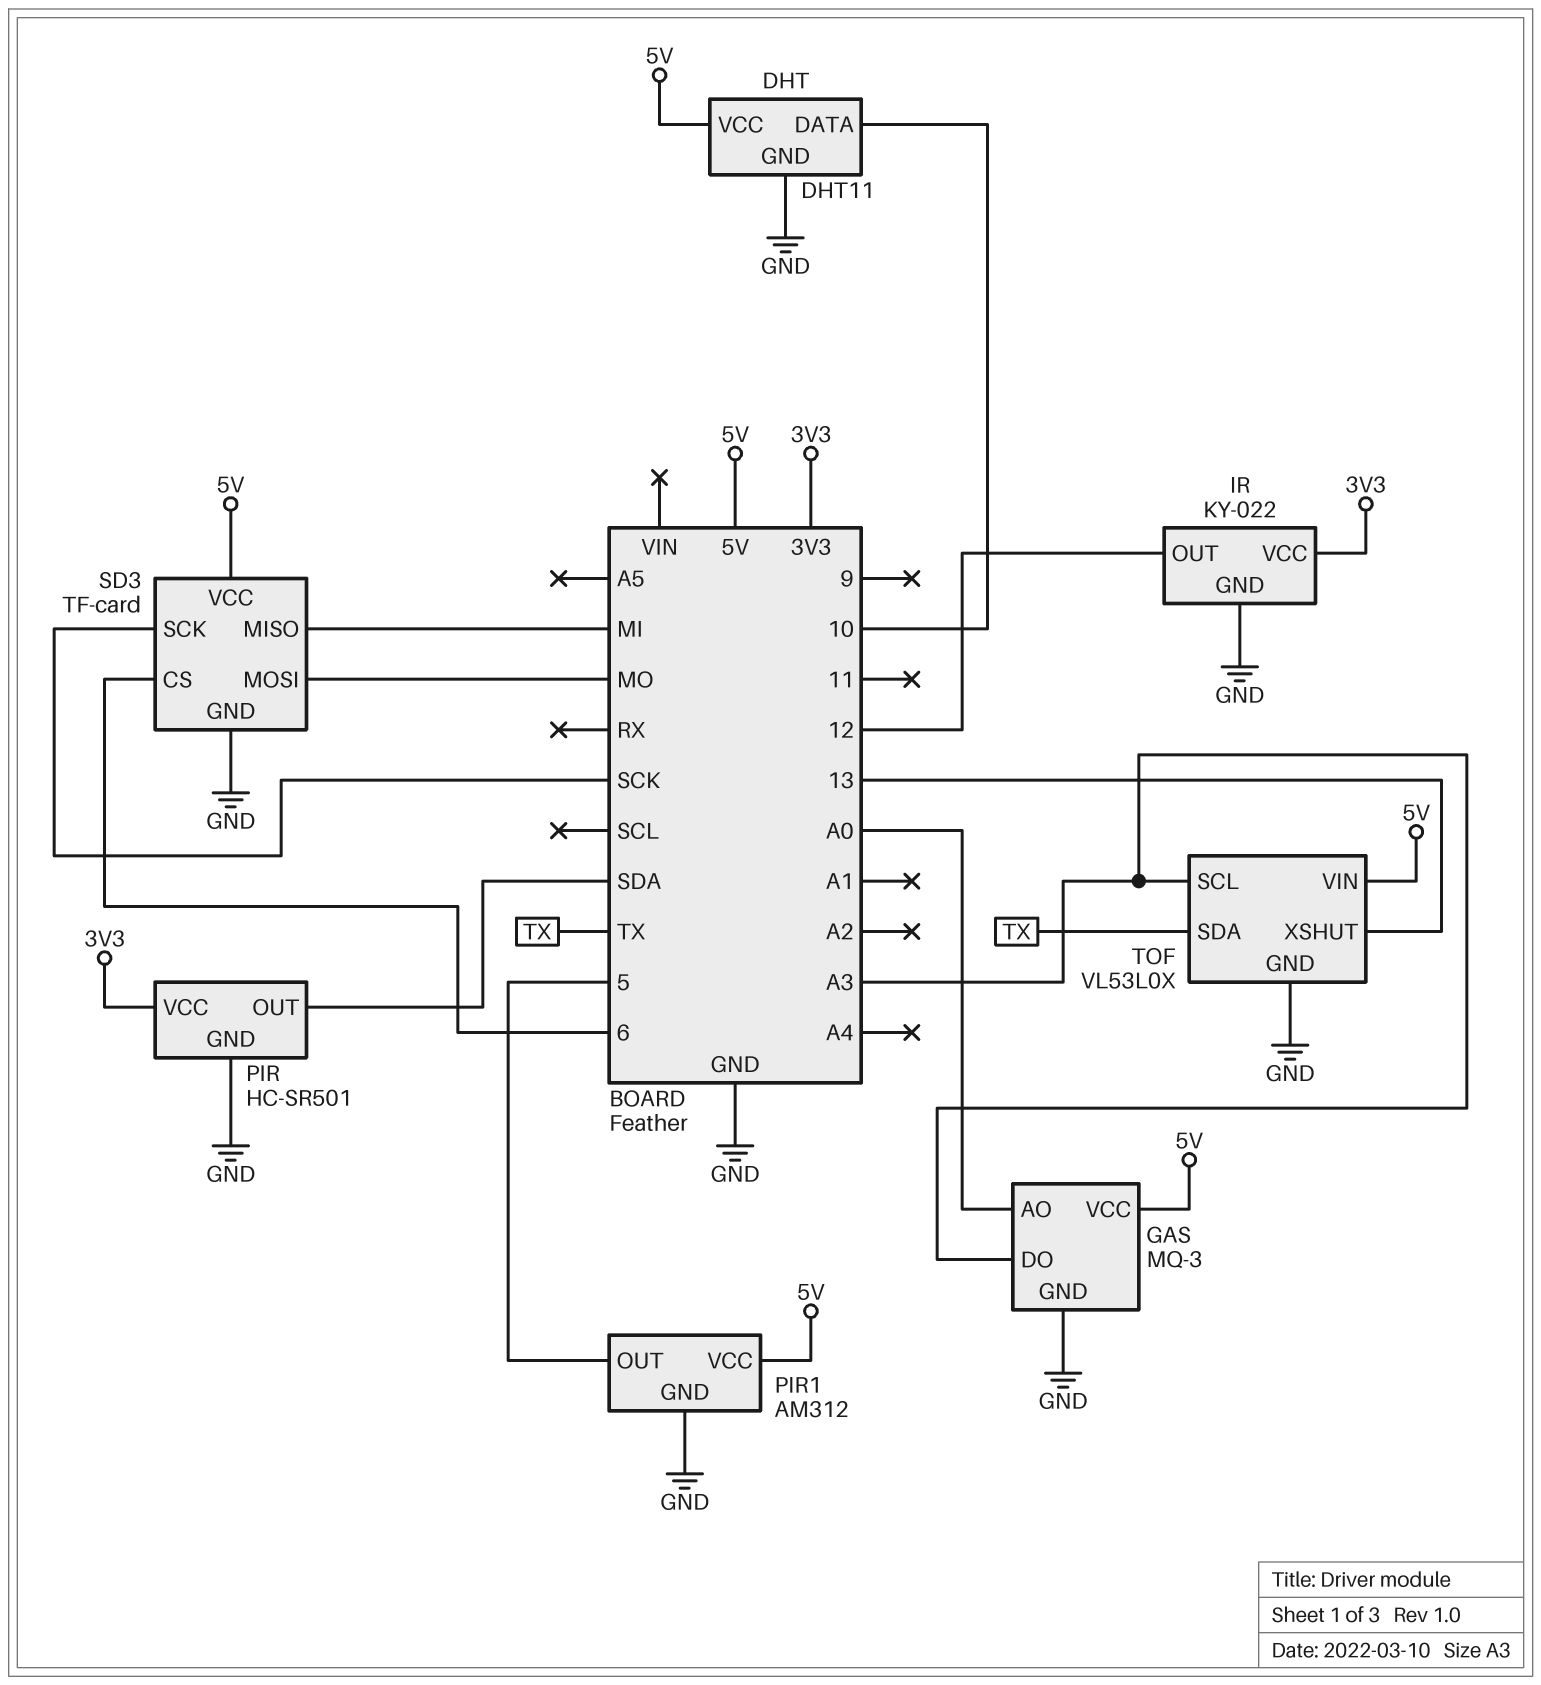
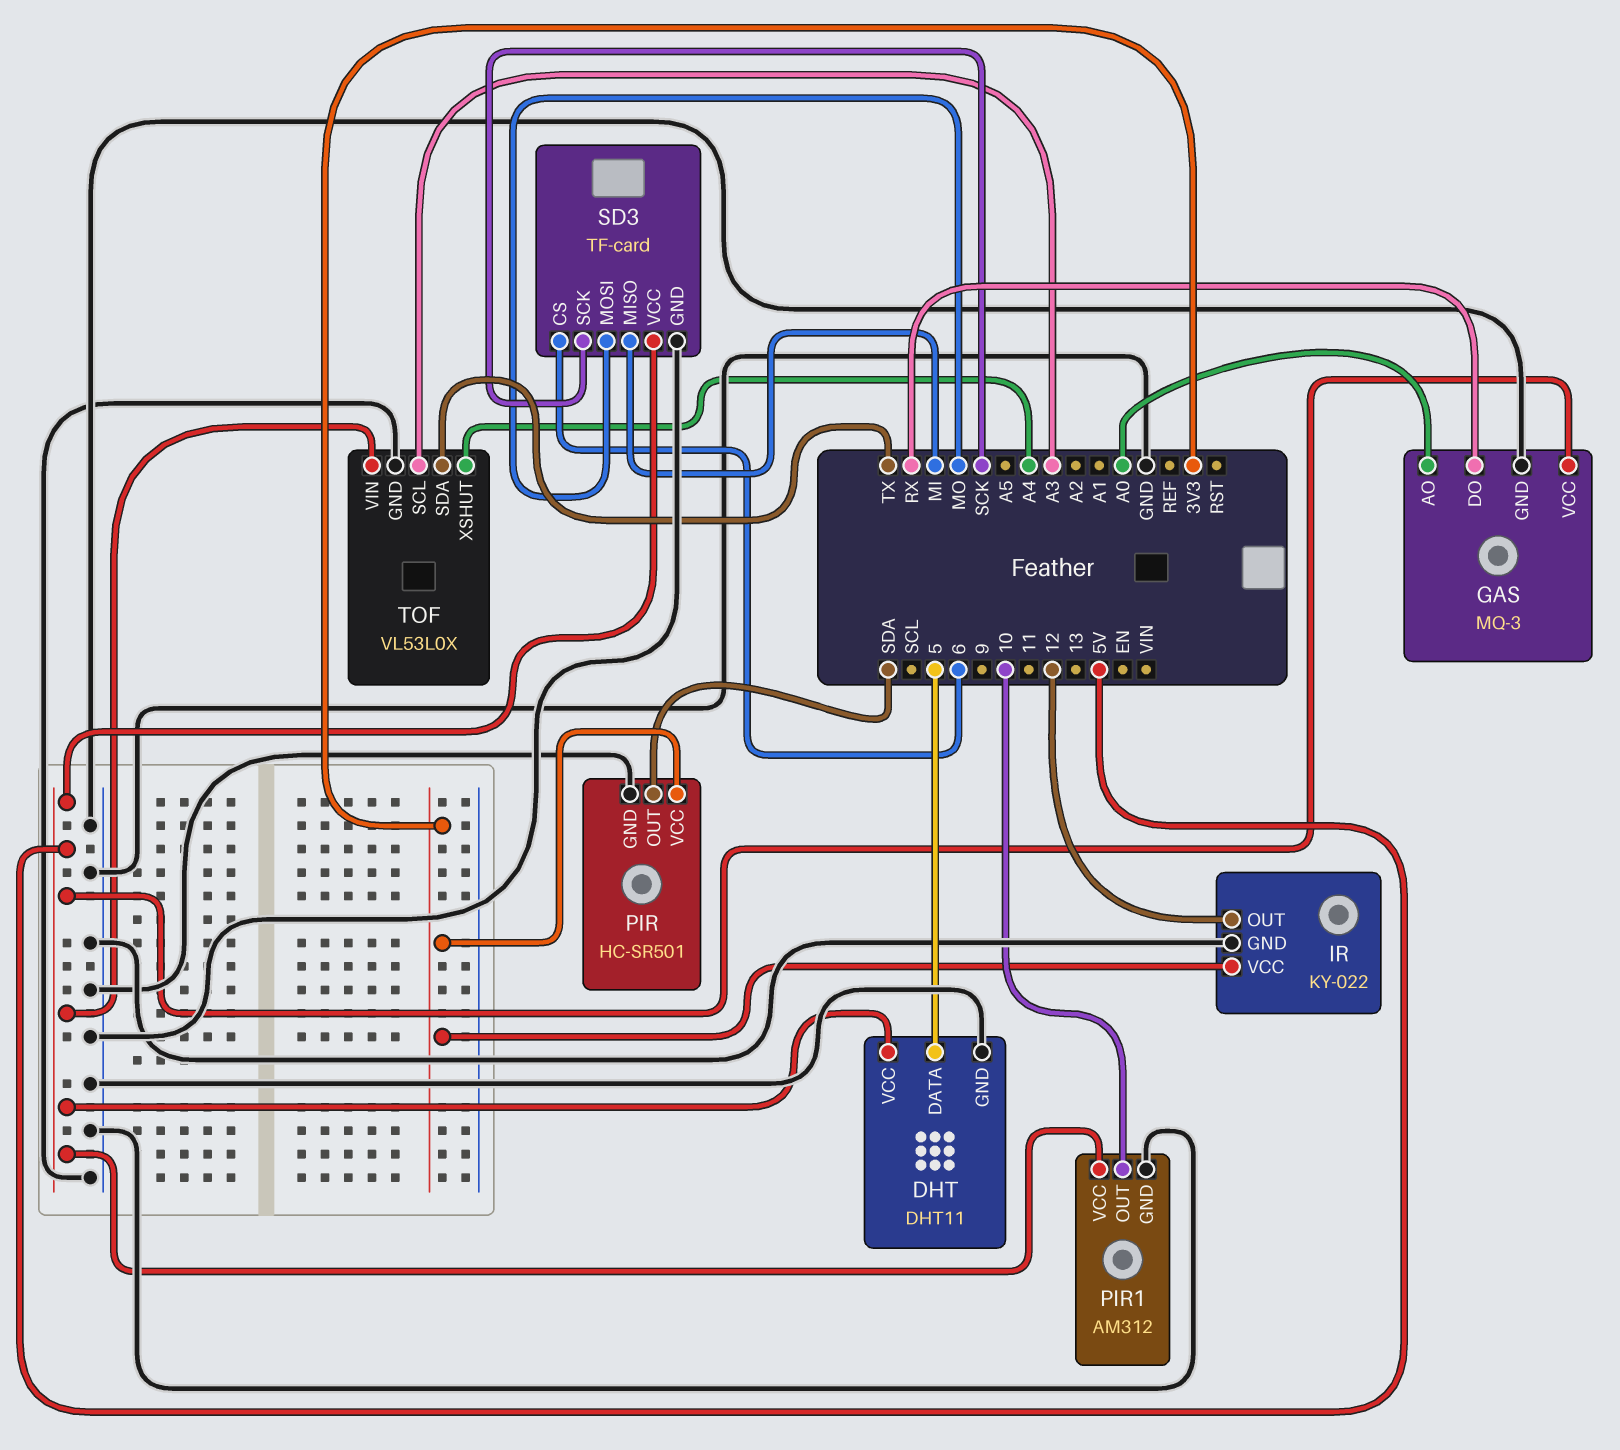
DHT pin DATA: 10 -> 5
GAS pin DO: A3 -> RX
PIR1 pin OUT: 5 -> 10
TOF pin XSHUT: 13 -> A4

